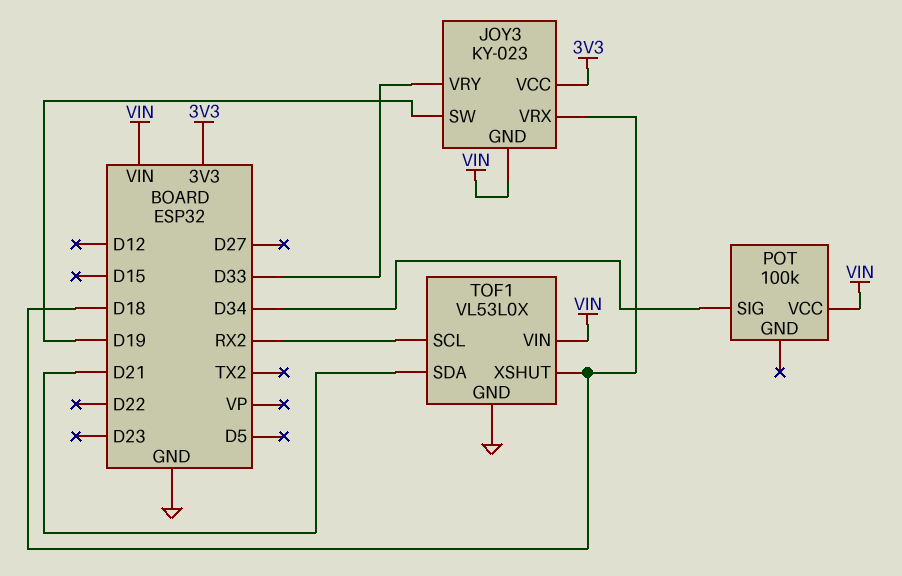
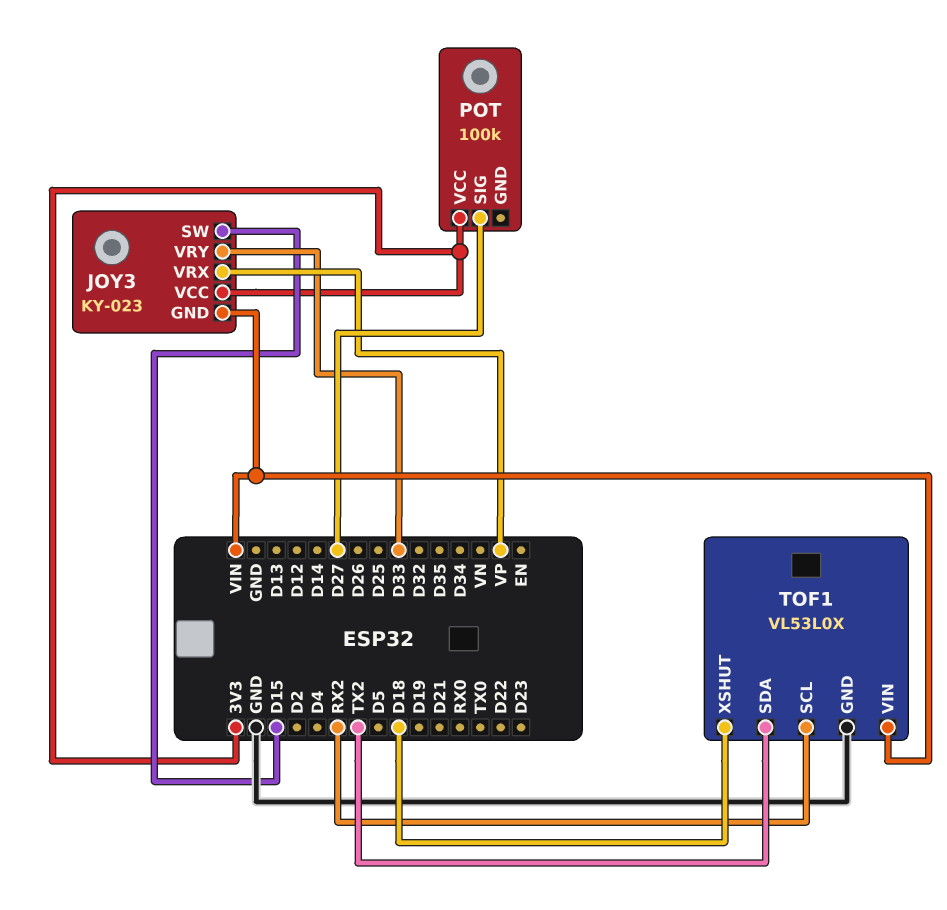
JOY3 pin SW: D19 -> D15
JOY3 pin VRX: D18 -> VP
POT pin SIG: D34 -> D27
POT pin VCC: VIN -> 3V3
TOF1 pin SDA: D21 -> TX2

